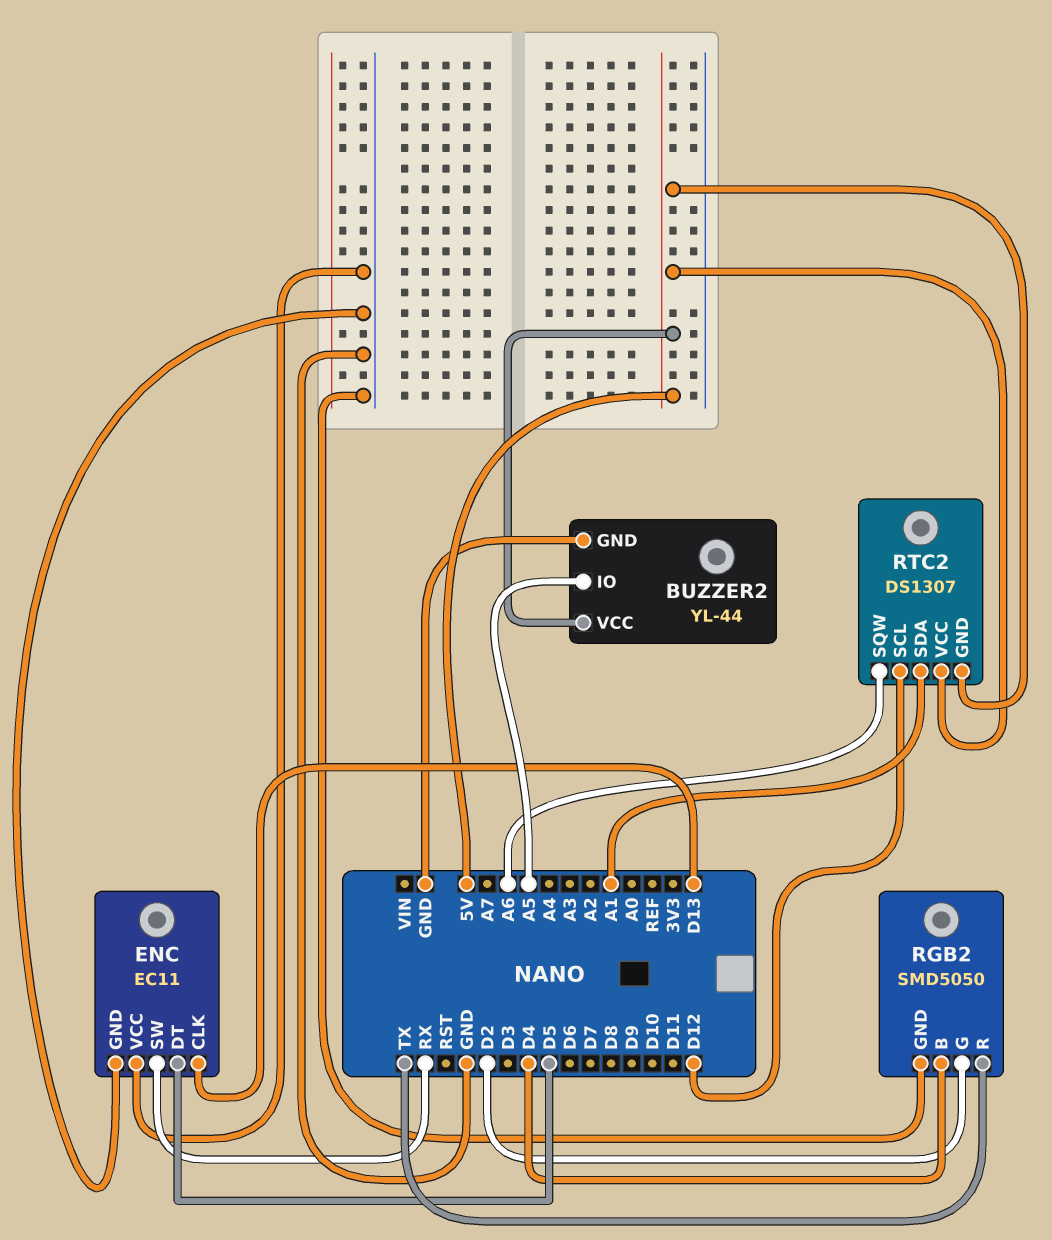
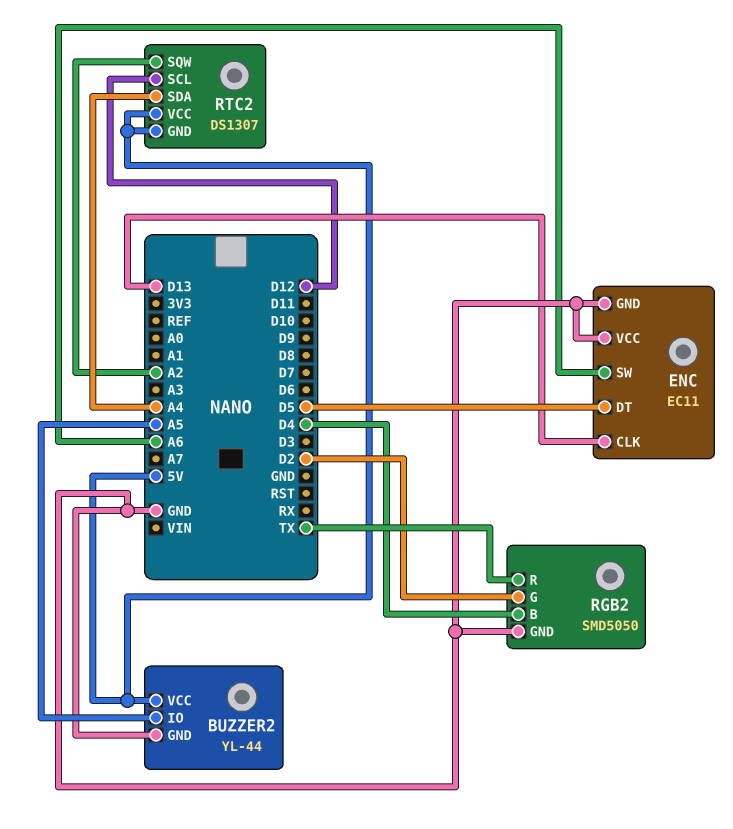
ENC pin SW: RX -> A6
RTC2 pin SDA: A1 -> A4
RTC2 pin SQW: A6 -> A2

